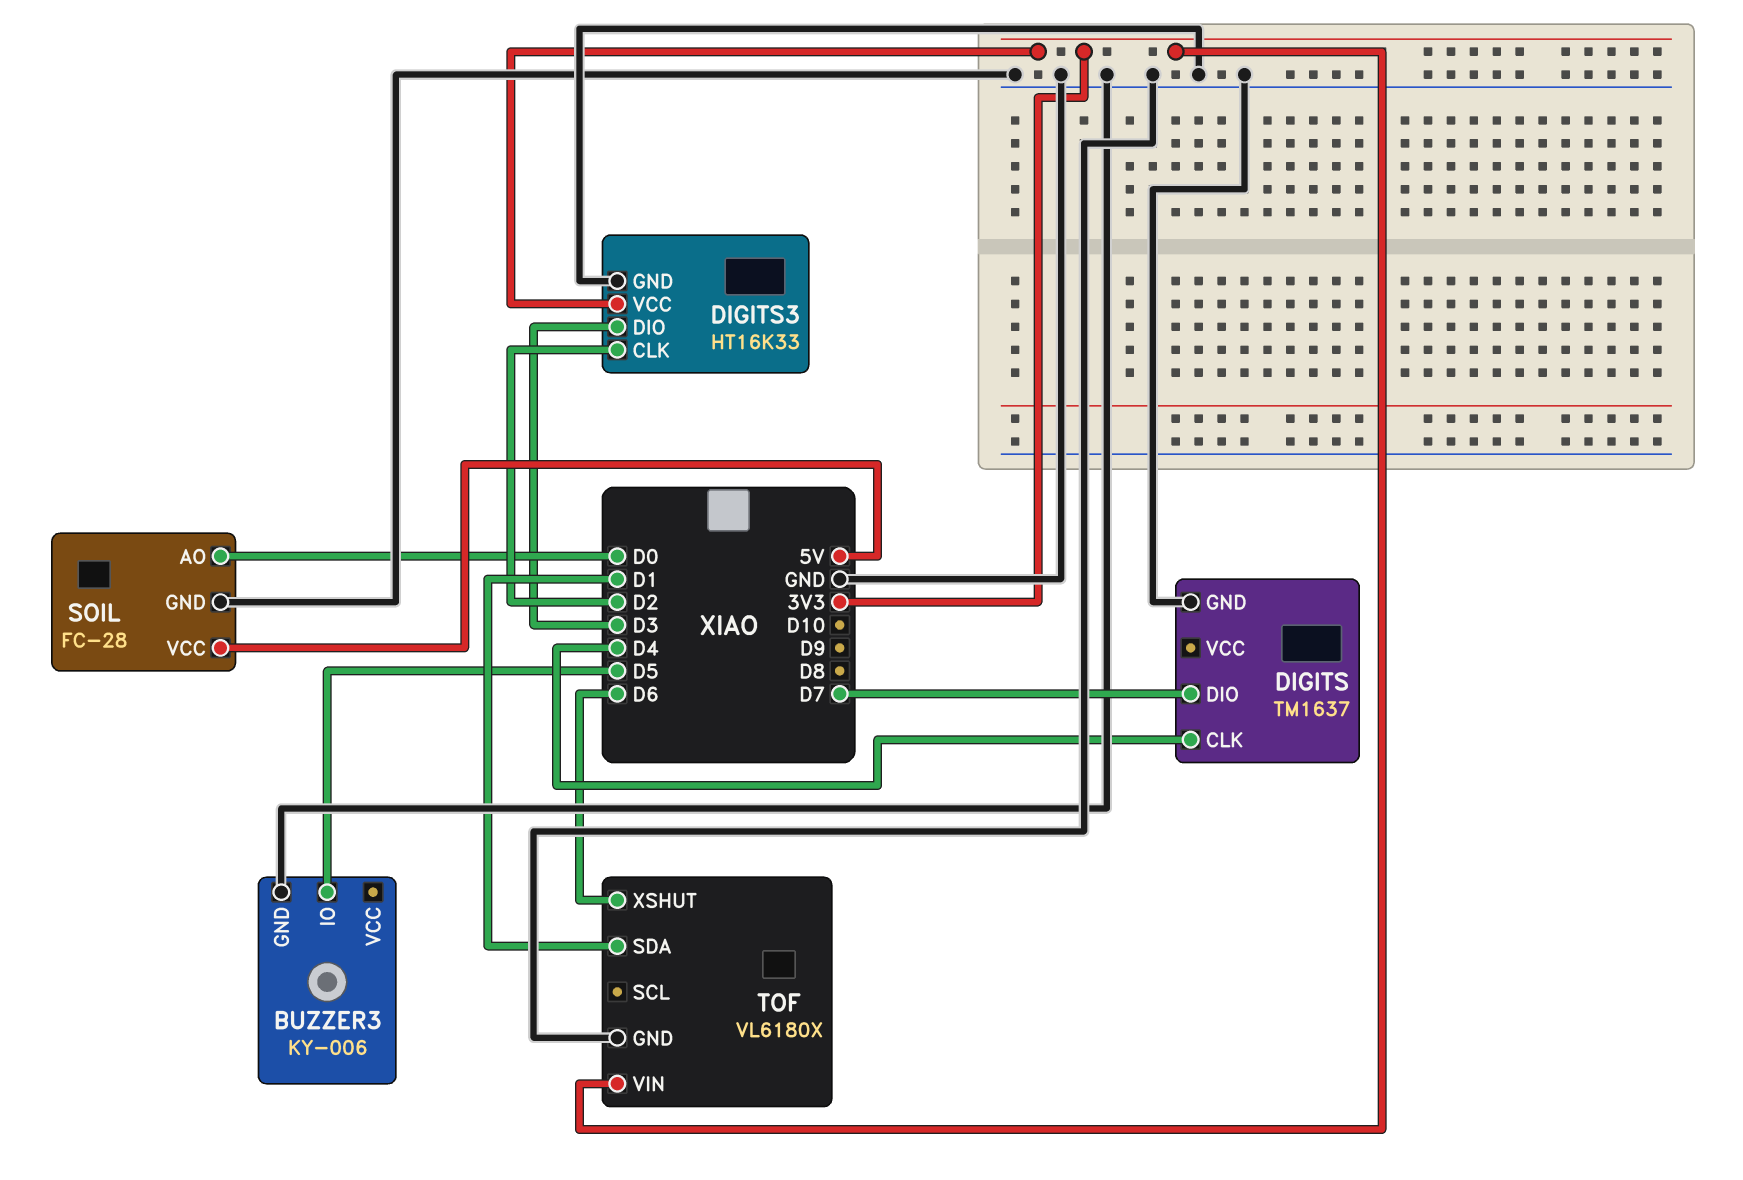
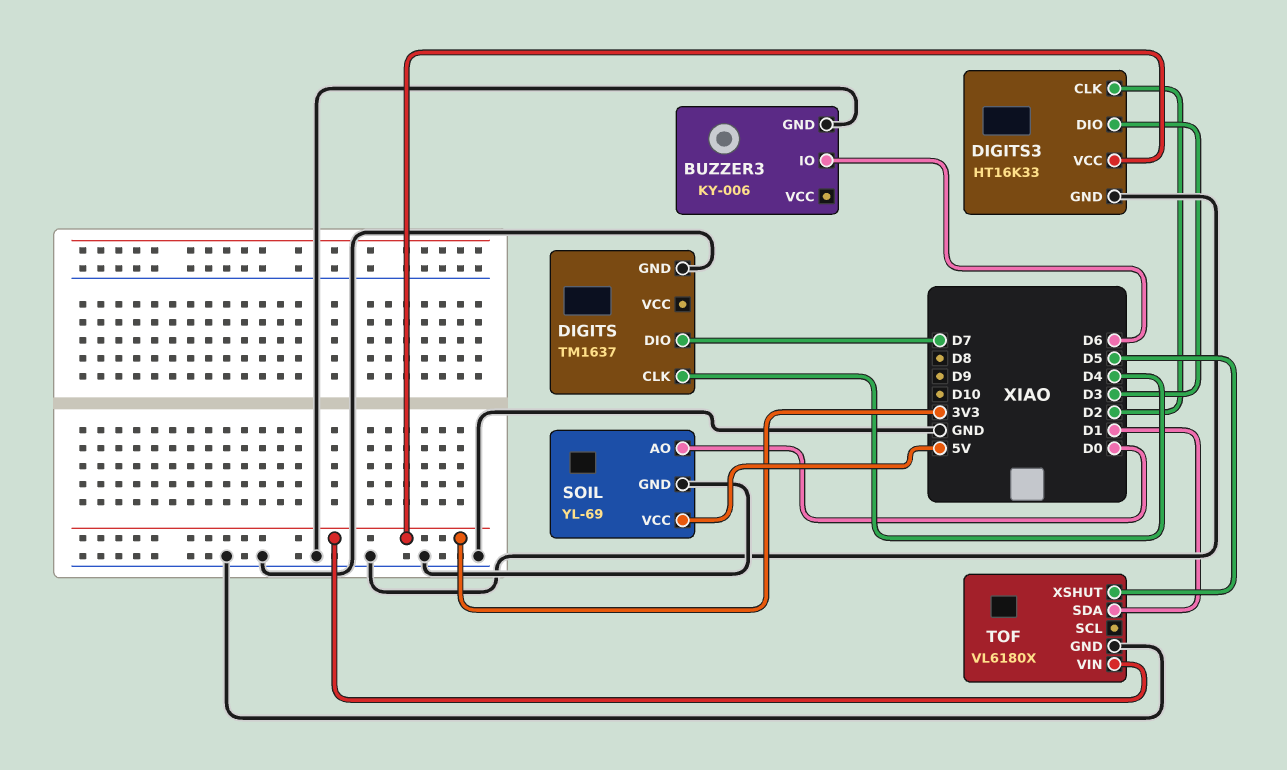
BUZZER3 pin IO: D5 -> D6
SOIL: FC-28 -> YL-69
TOF pin XSHUT: D6 -> D5

